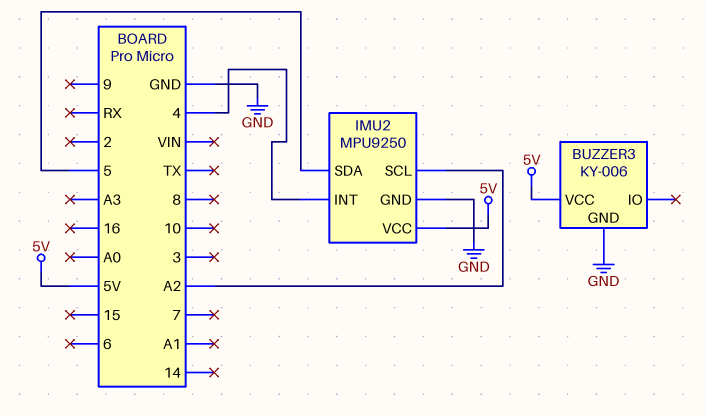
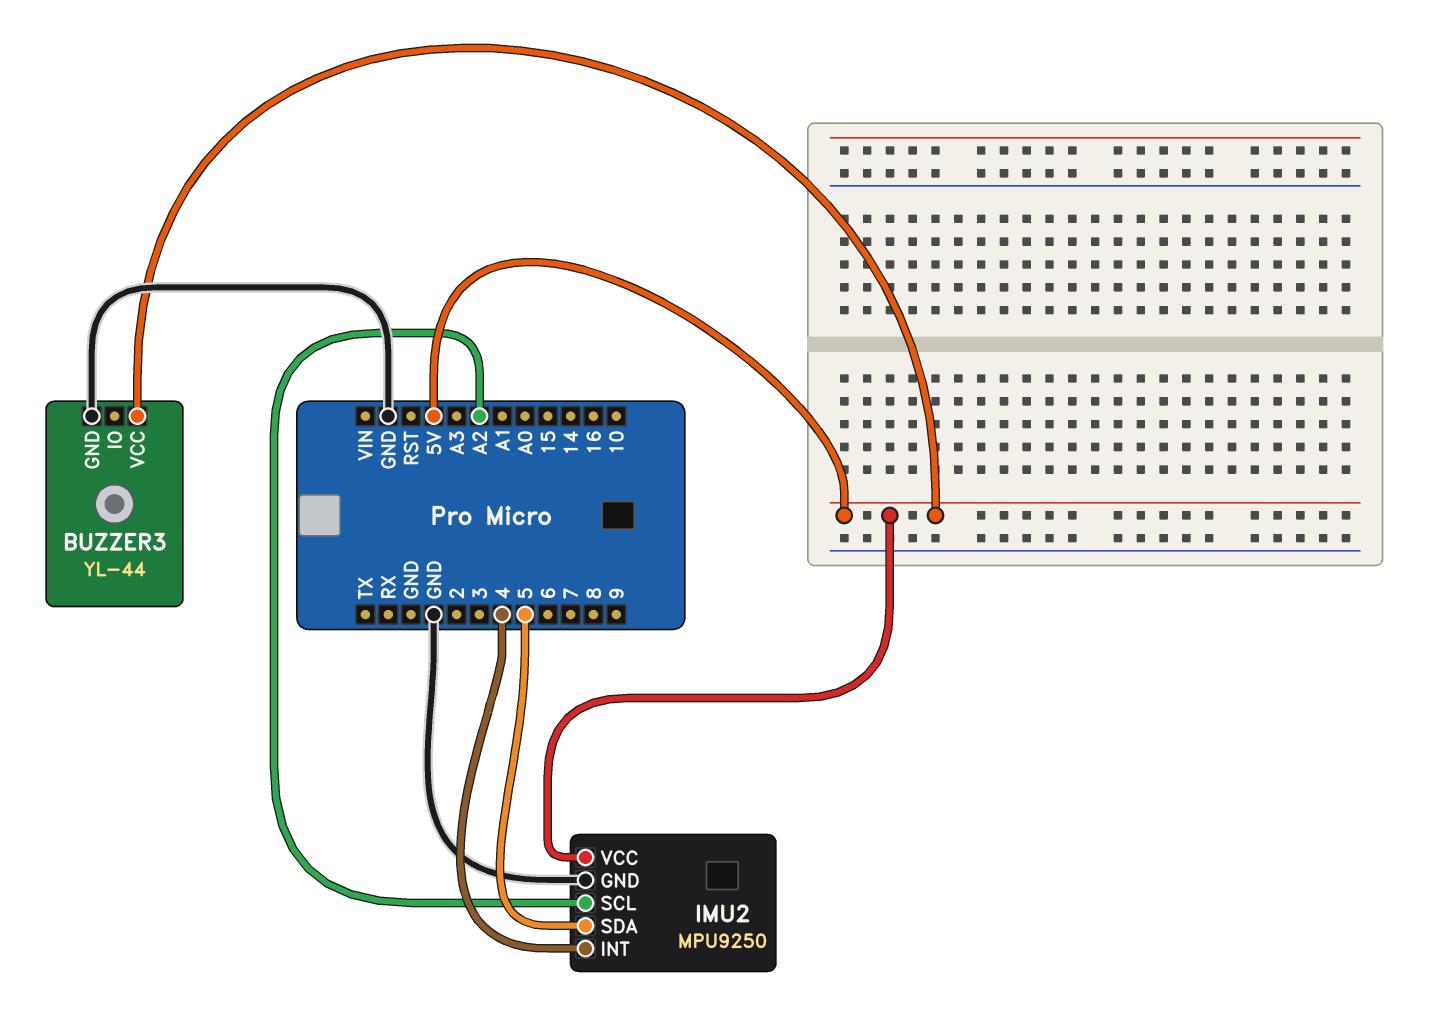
BUZZER3: KY-006 -> YL-44

